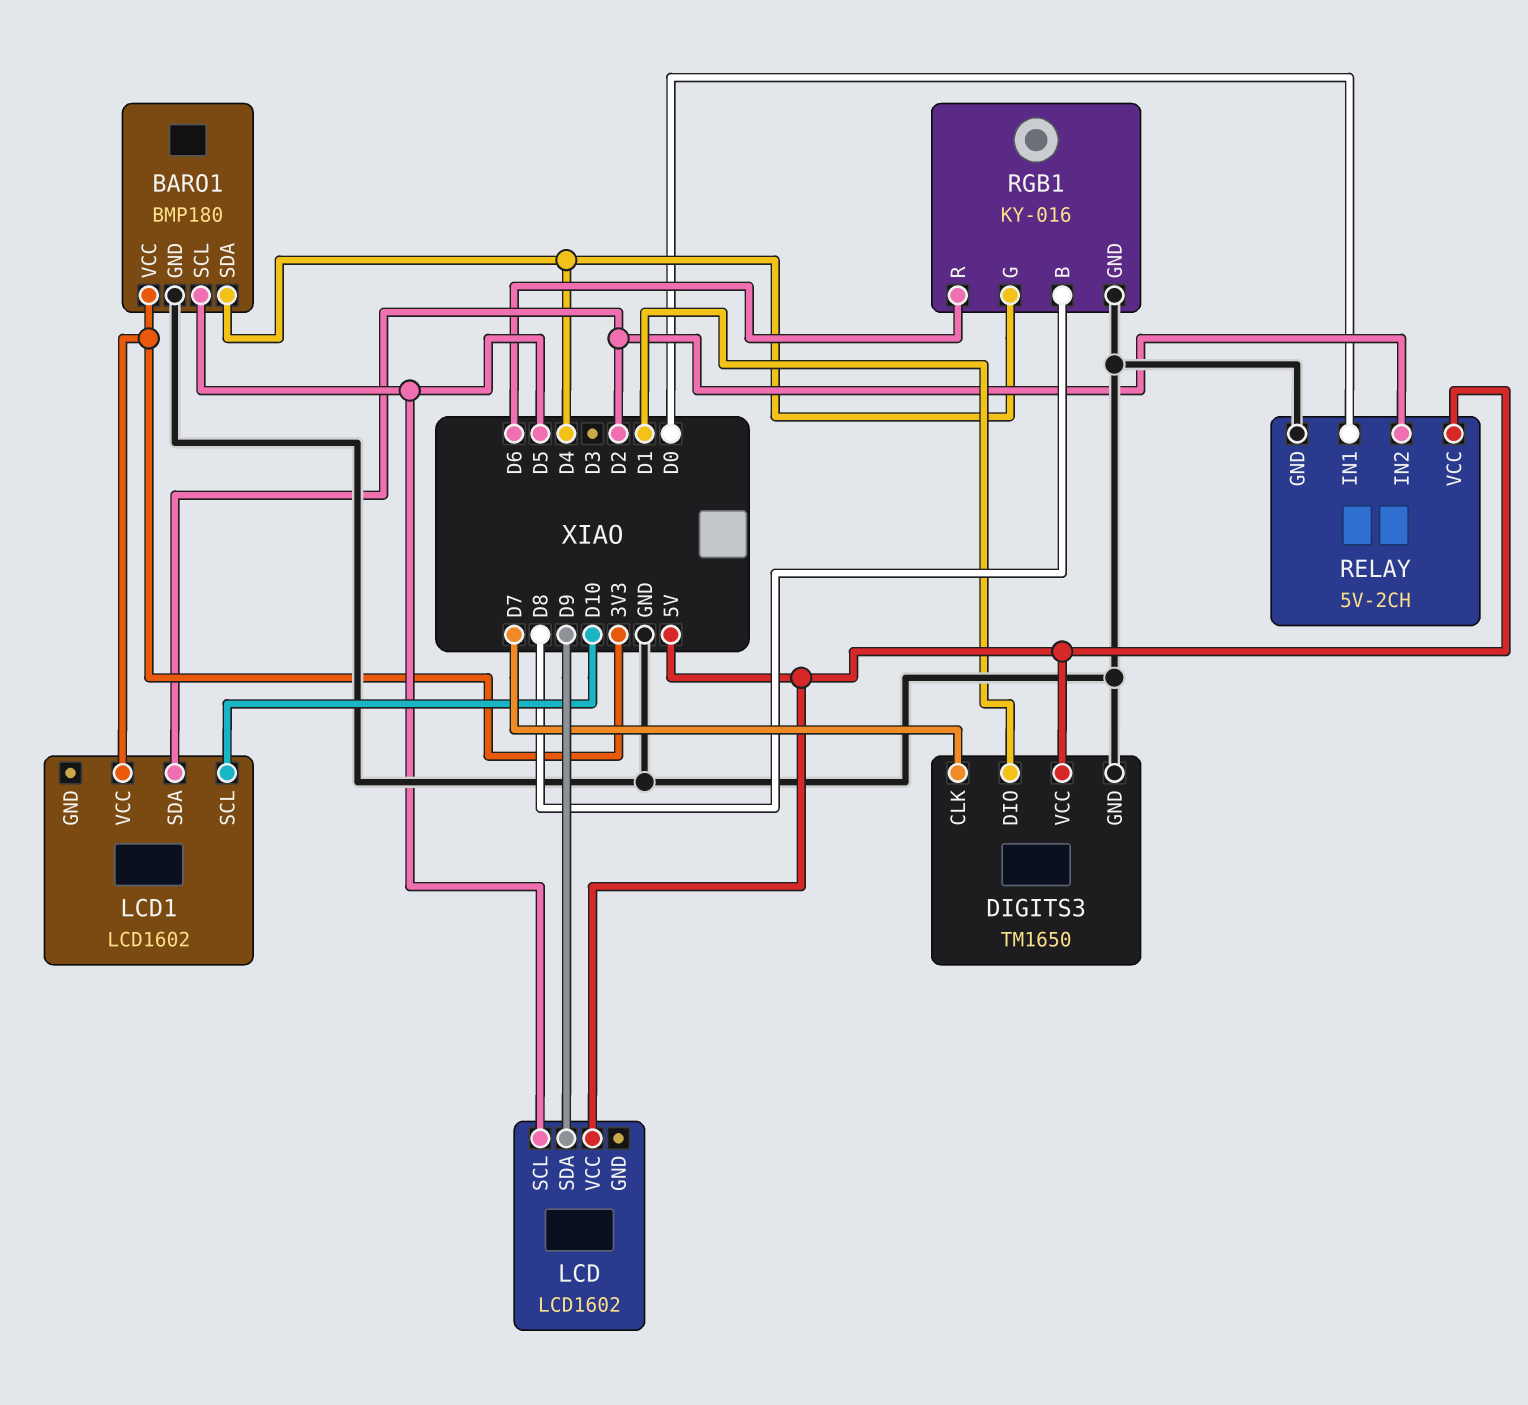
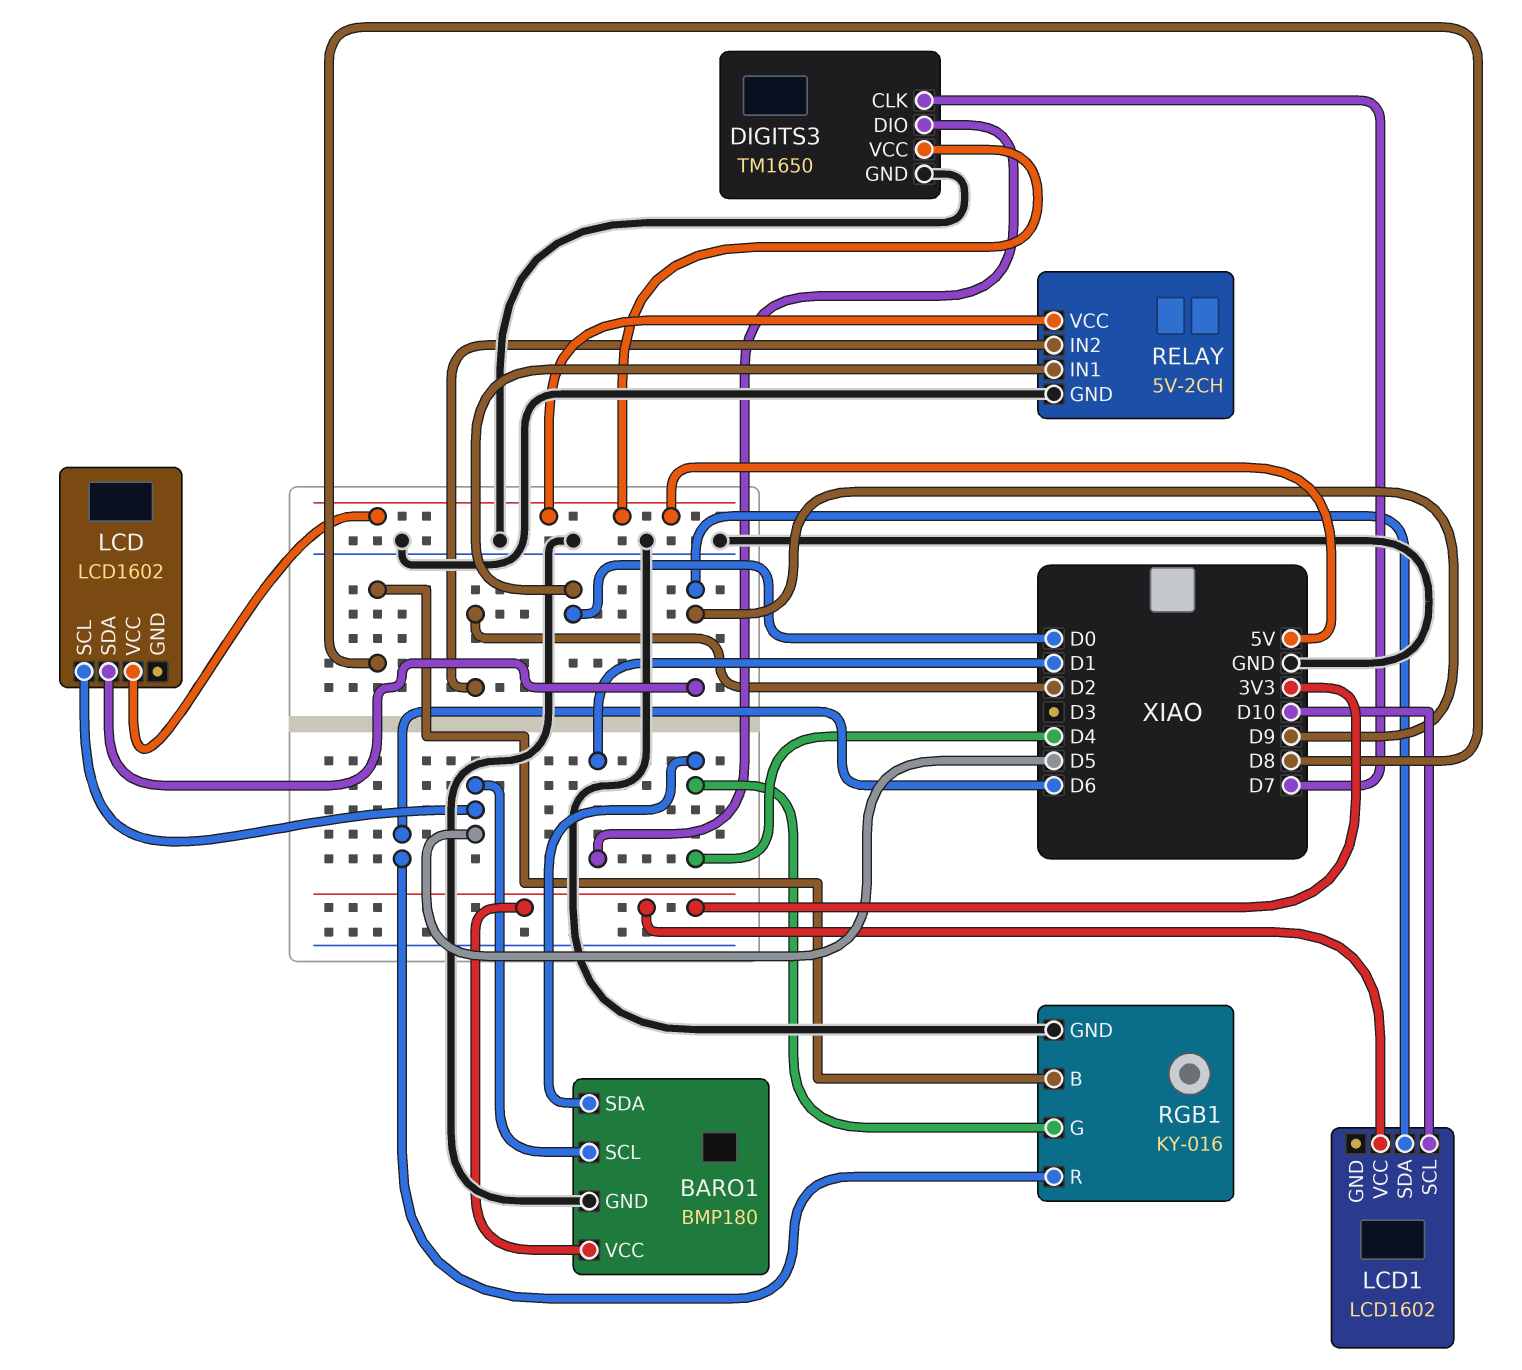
LCD1 pin SDA: D2 -> D9

